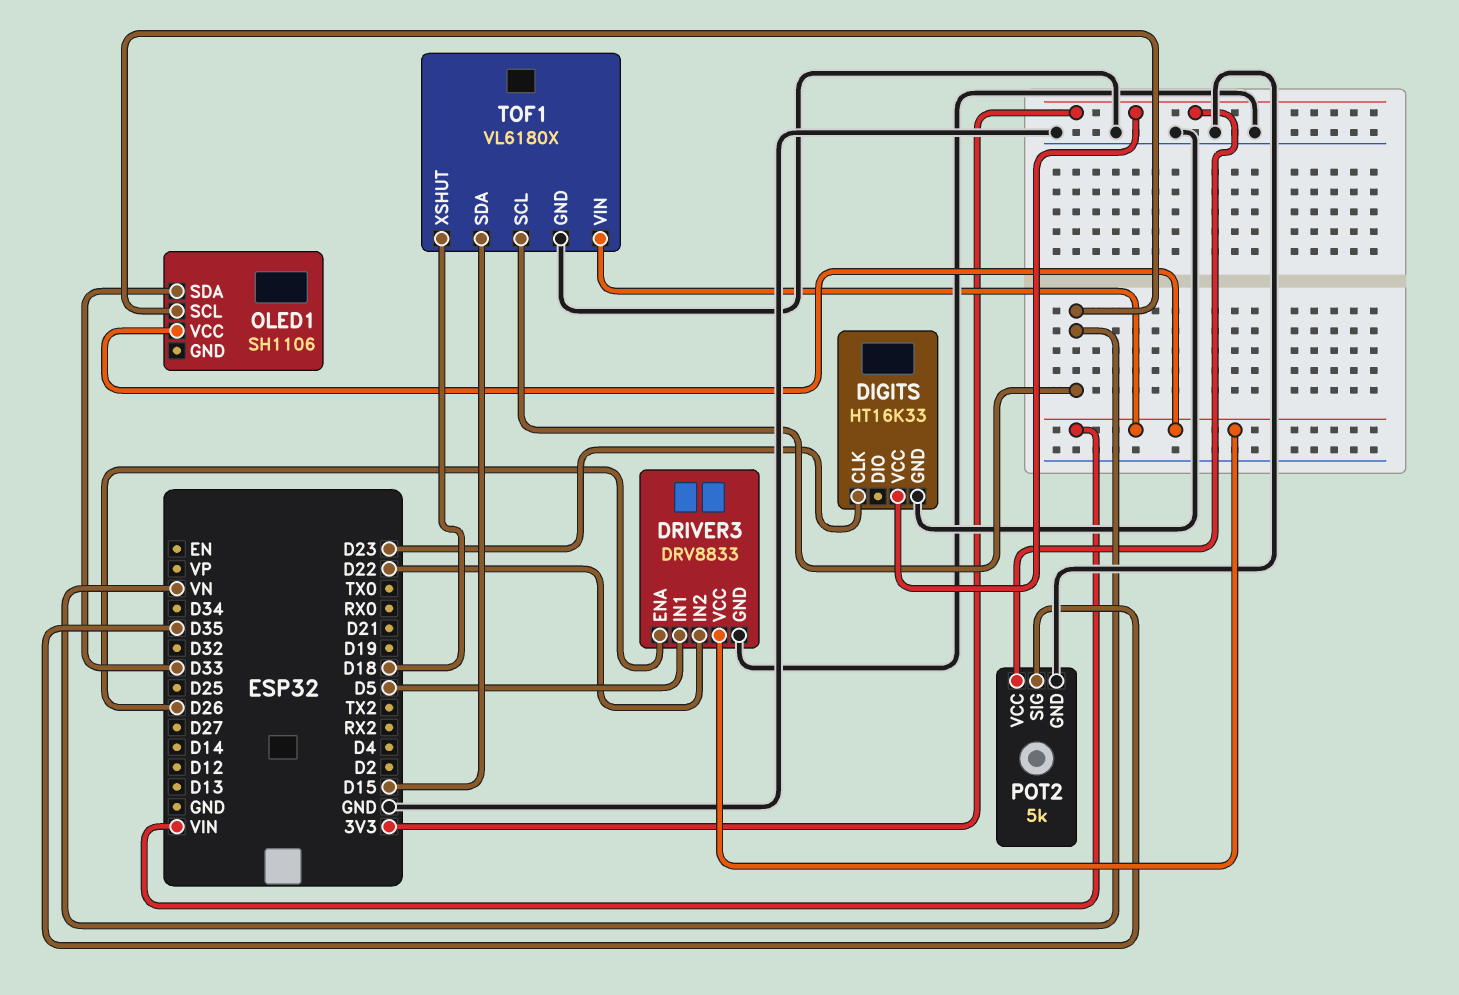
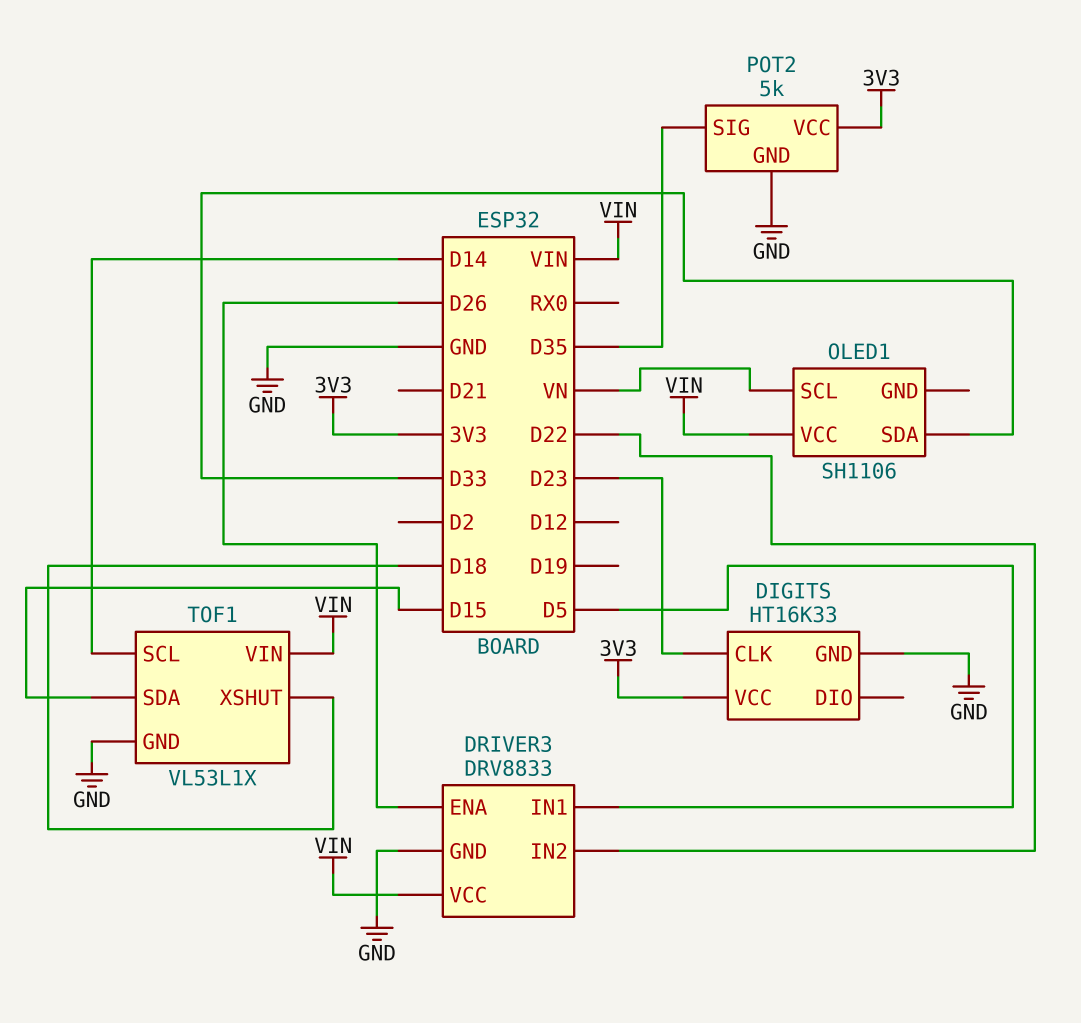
TOF1: VL6180X -> VL53L1X
TOF1 pin SCL: VN -> D14

